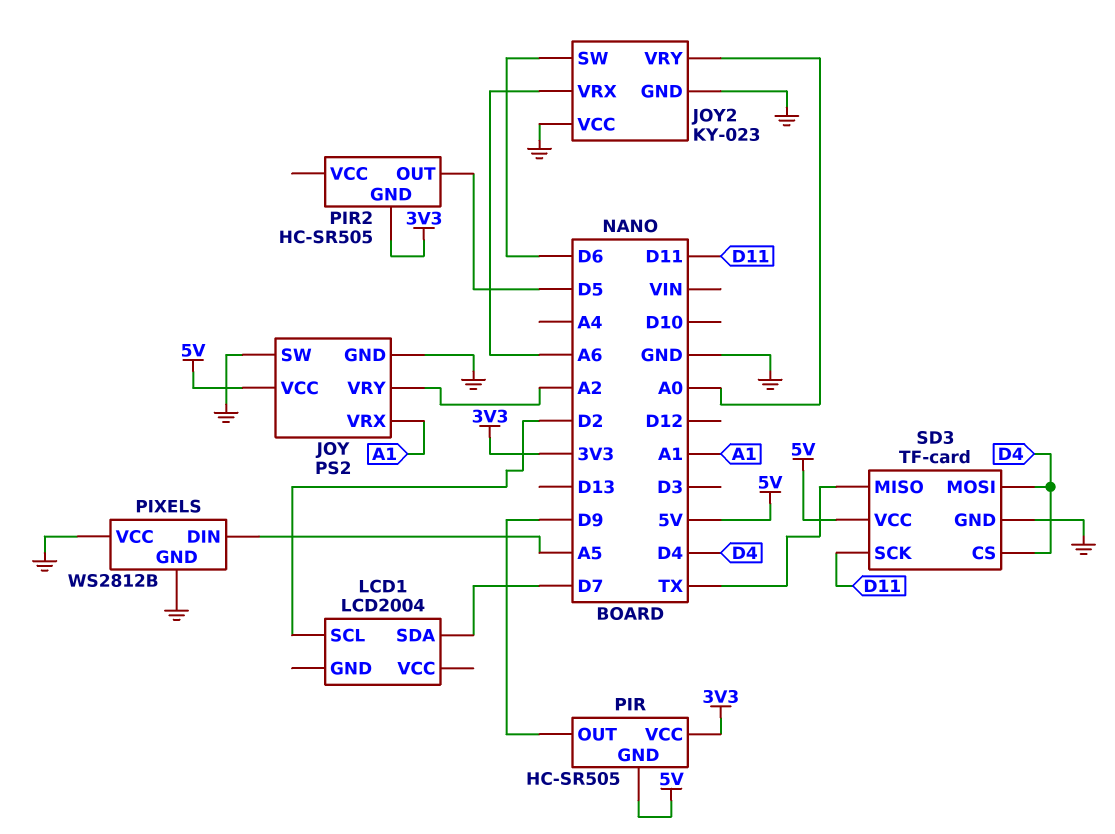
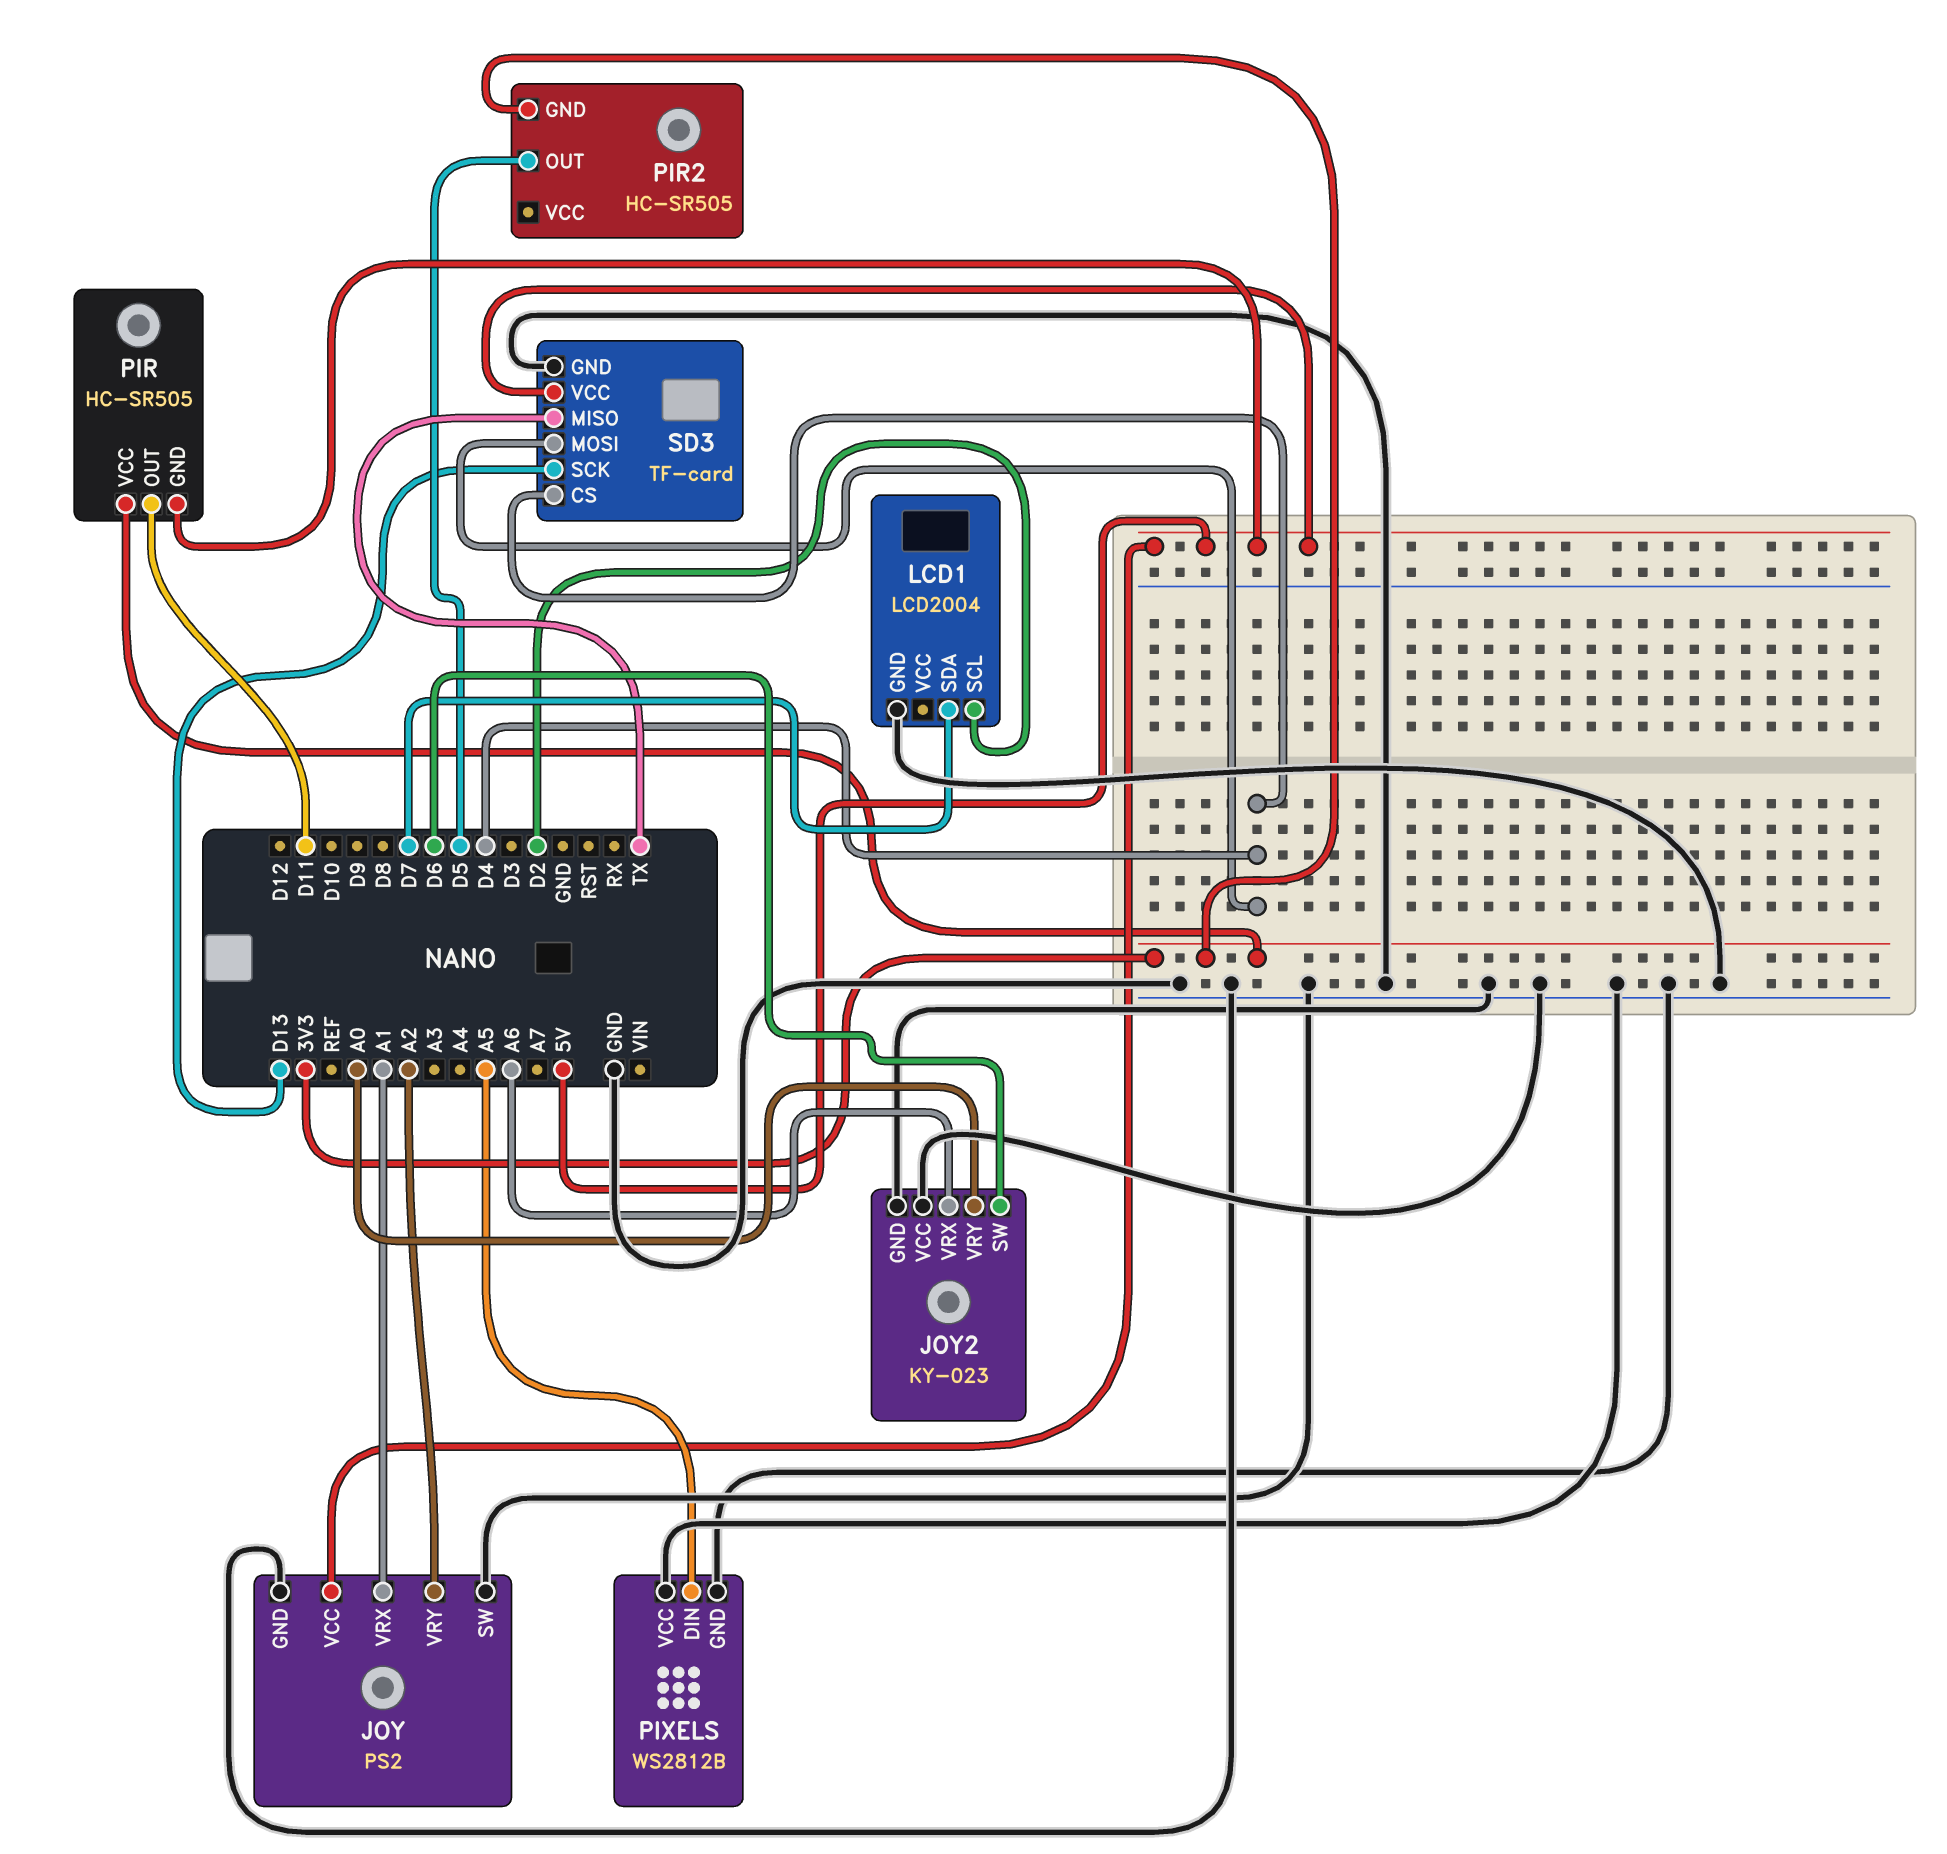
LCD1 pin GND: none -> GND
PIR pin OUT: D9 -> D11
SD3 pin SCK: D11 -> D13

